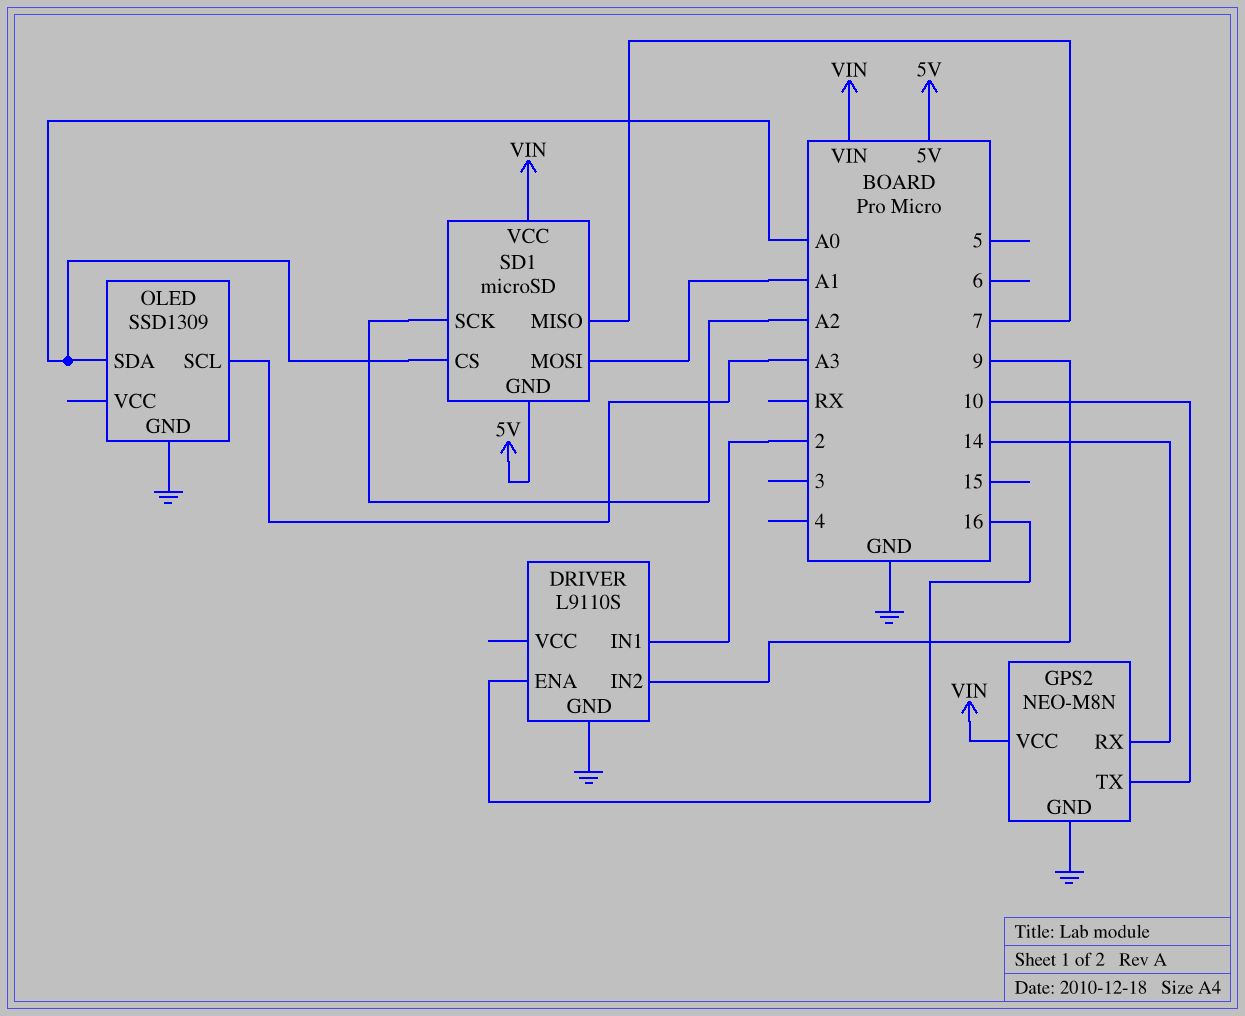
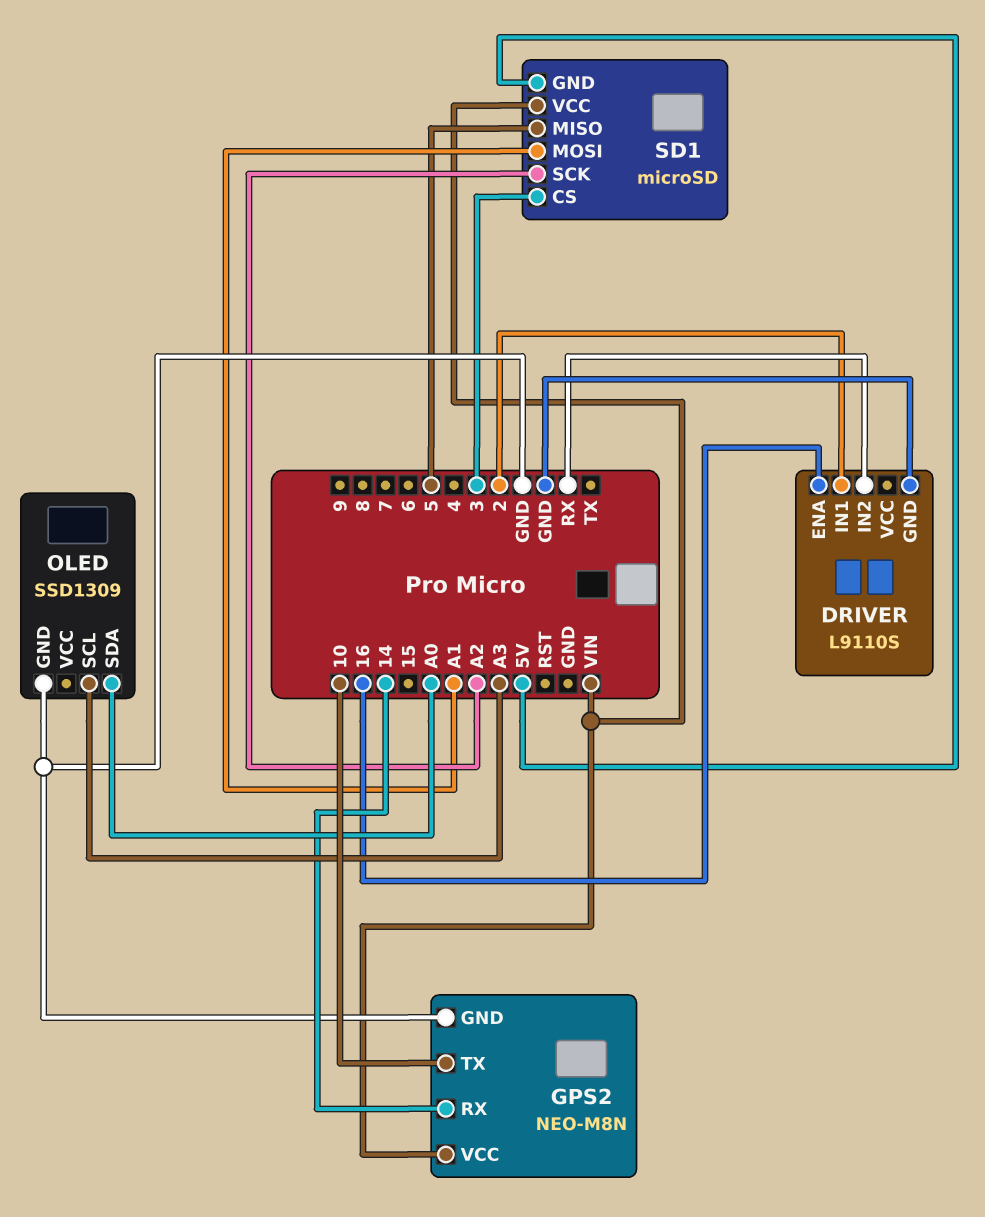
DRIVER pin IN2: 9 -> RX
SD1 pin CS: A0 -> 3
SD1 pin MISO: 7 -> 5

